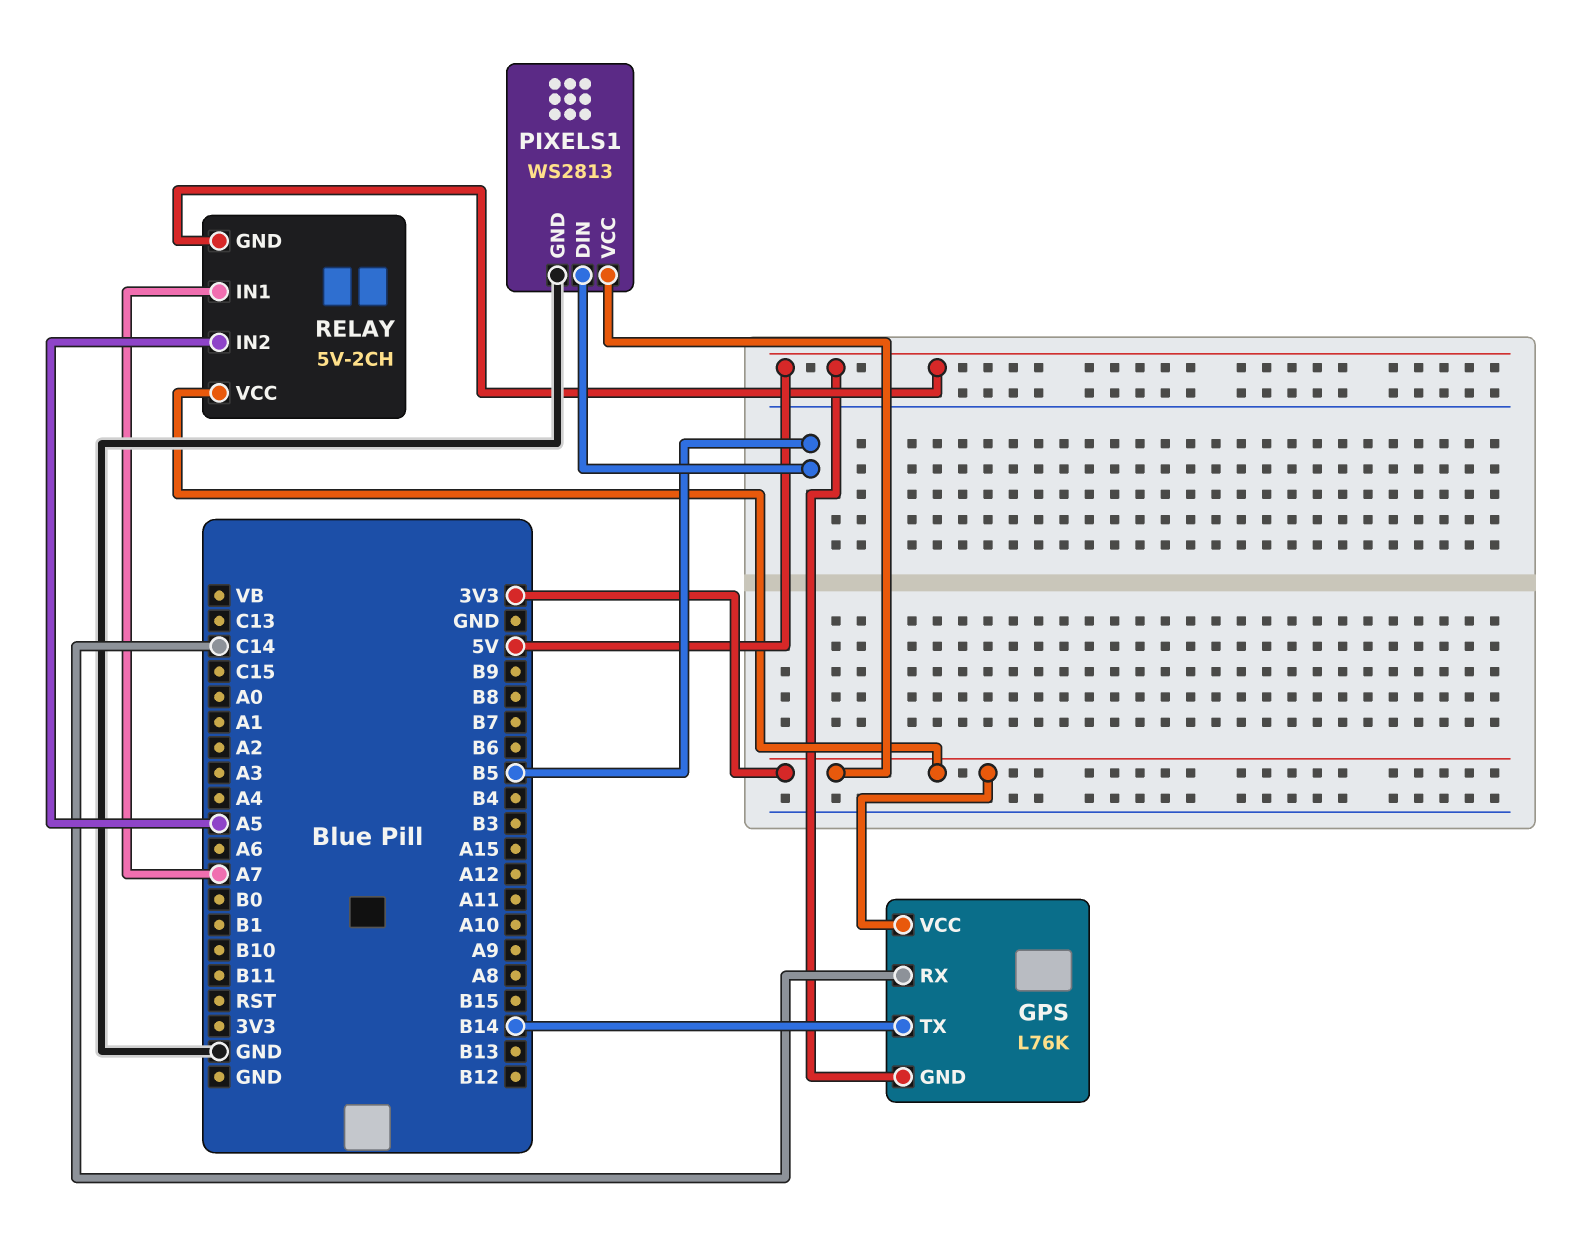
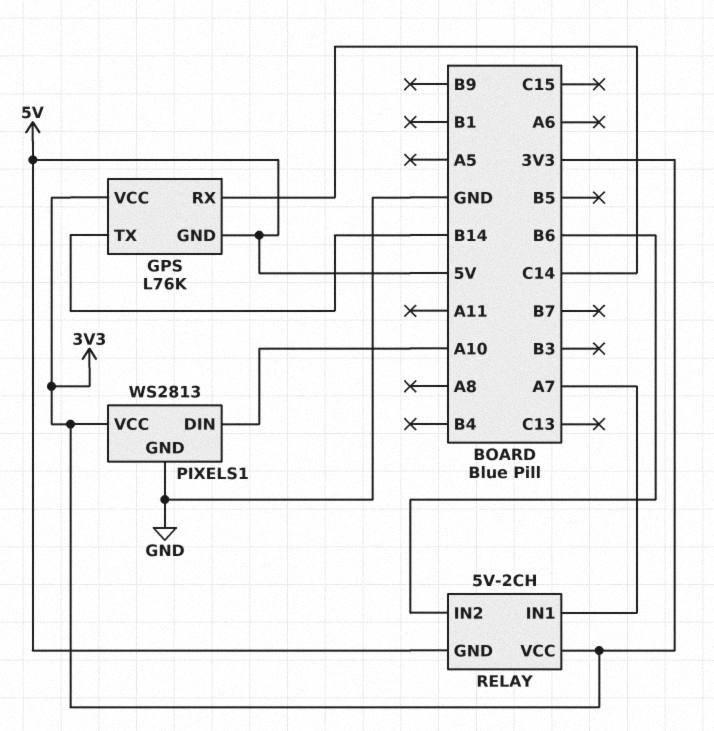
PIXELS1 pin DIN: B5 -> A10
RELAY pin IN2: A5 -> B6

